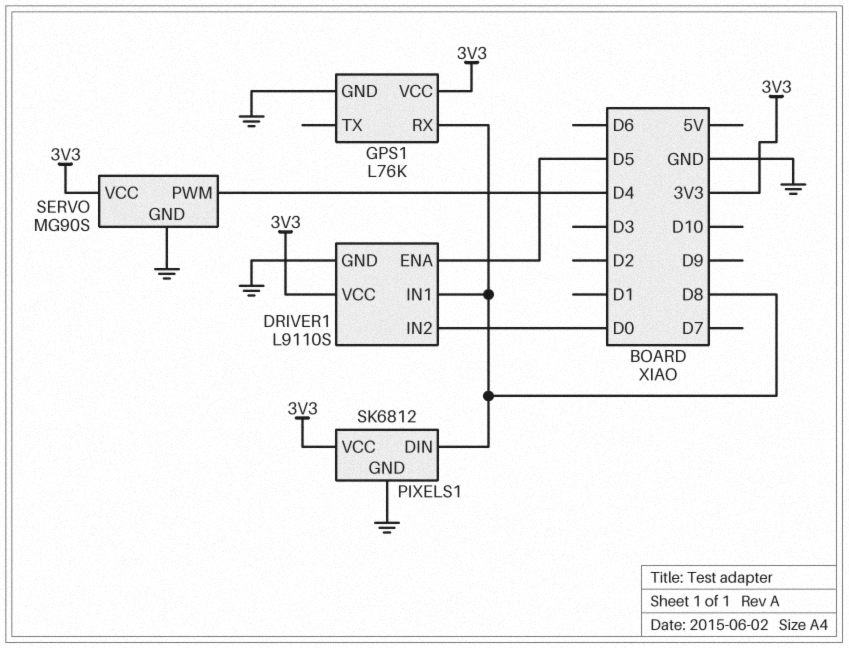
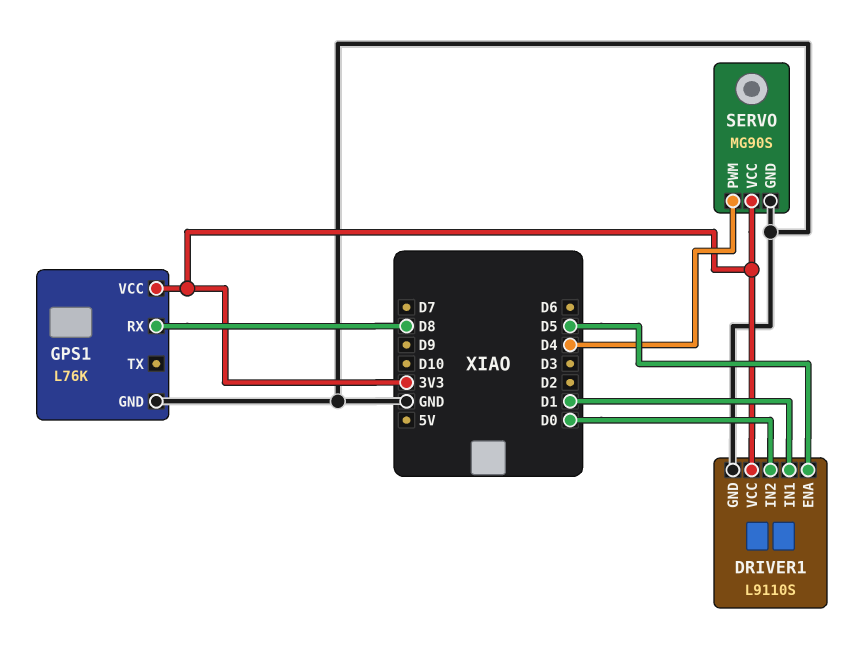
DRIVER1 pin IN1: D8 -> D1
PIXELS1: SK6812 -> none
PIXELS1 pin DIN: D8 -> none
PIXELS1 pin GND: GND -> none
PIXELS1 pin VCC: 3V3 -> none

